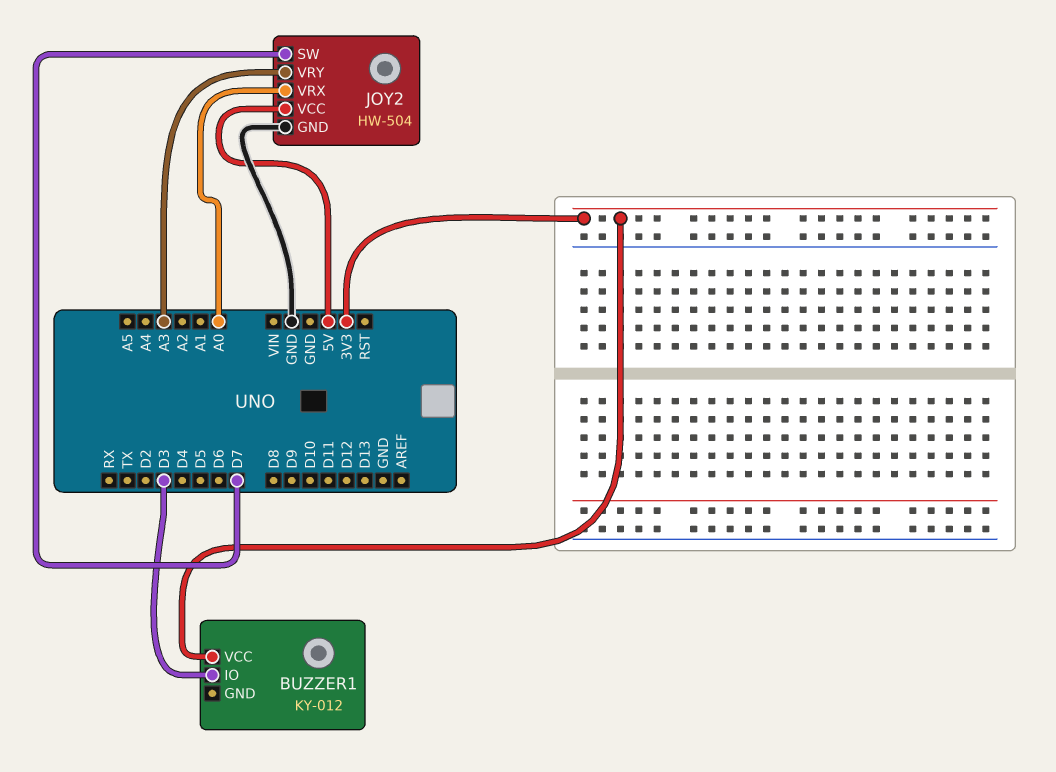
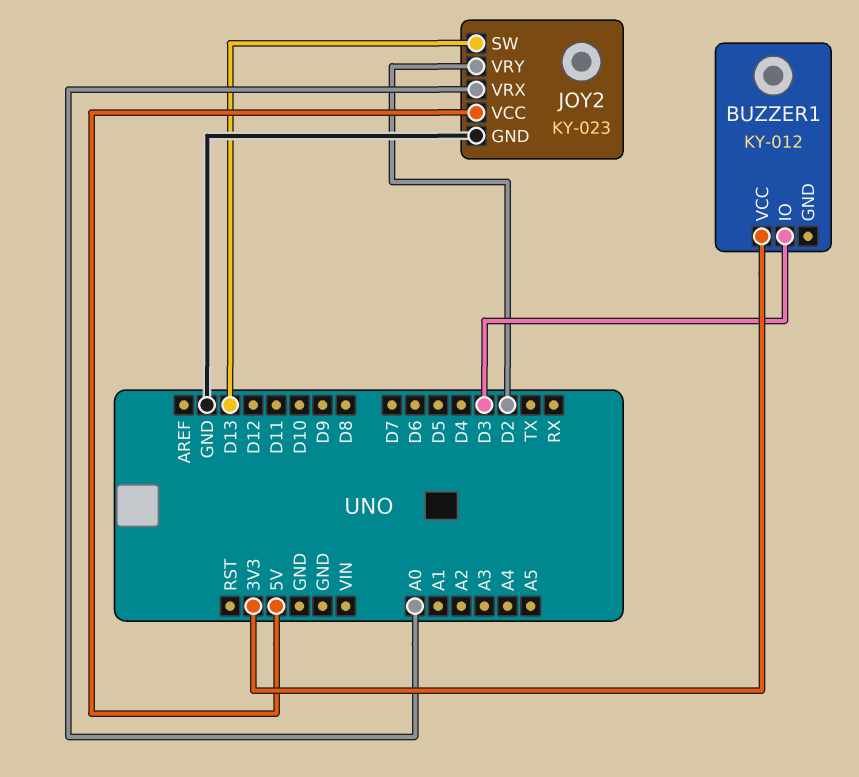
JOY2: HW-504 -> KY-023
JOY2 pin SW: D7 -> D13
JOY2 pin VRY: A3 -> D2

